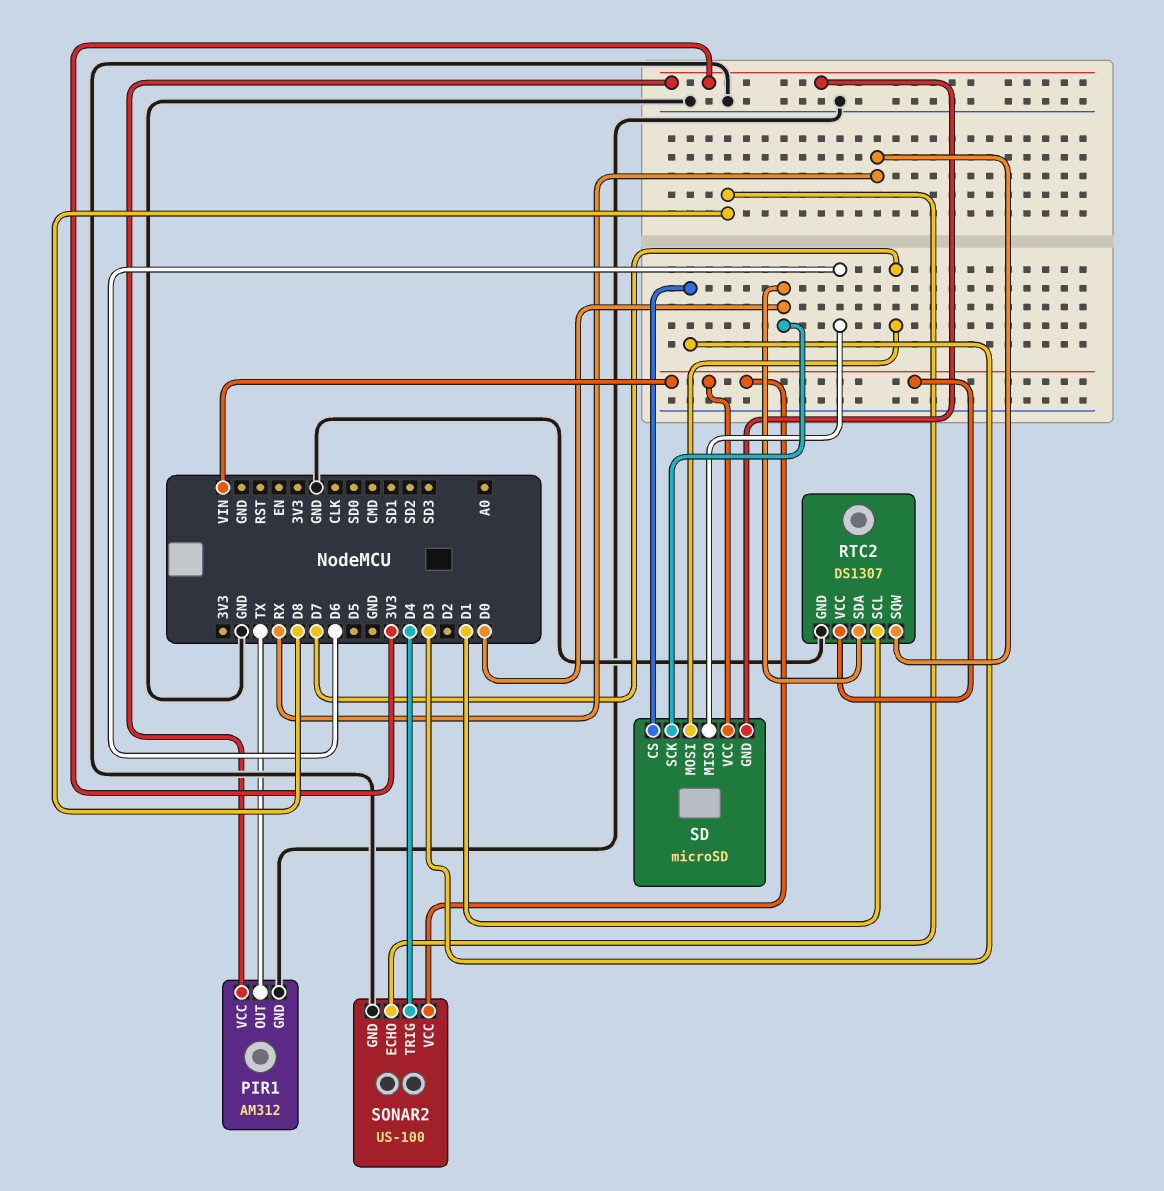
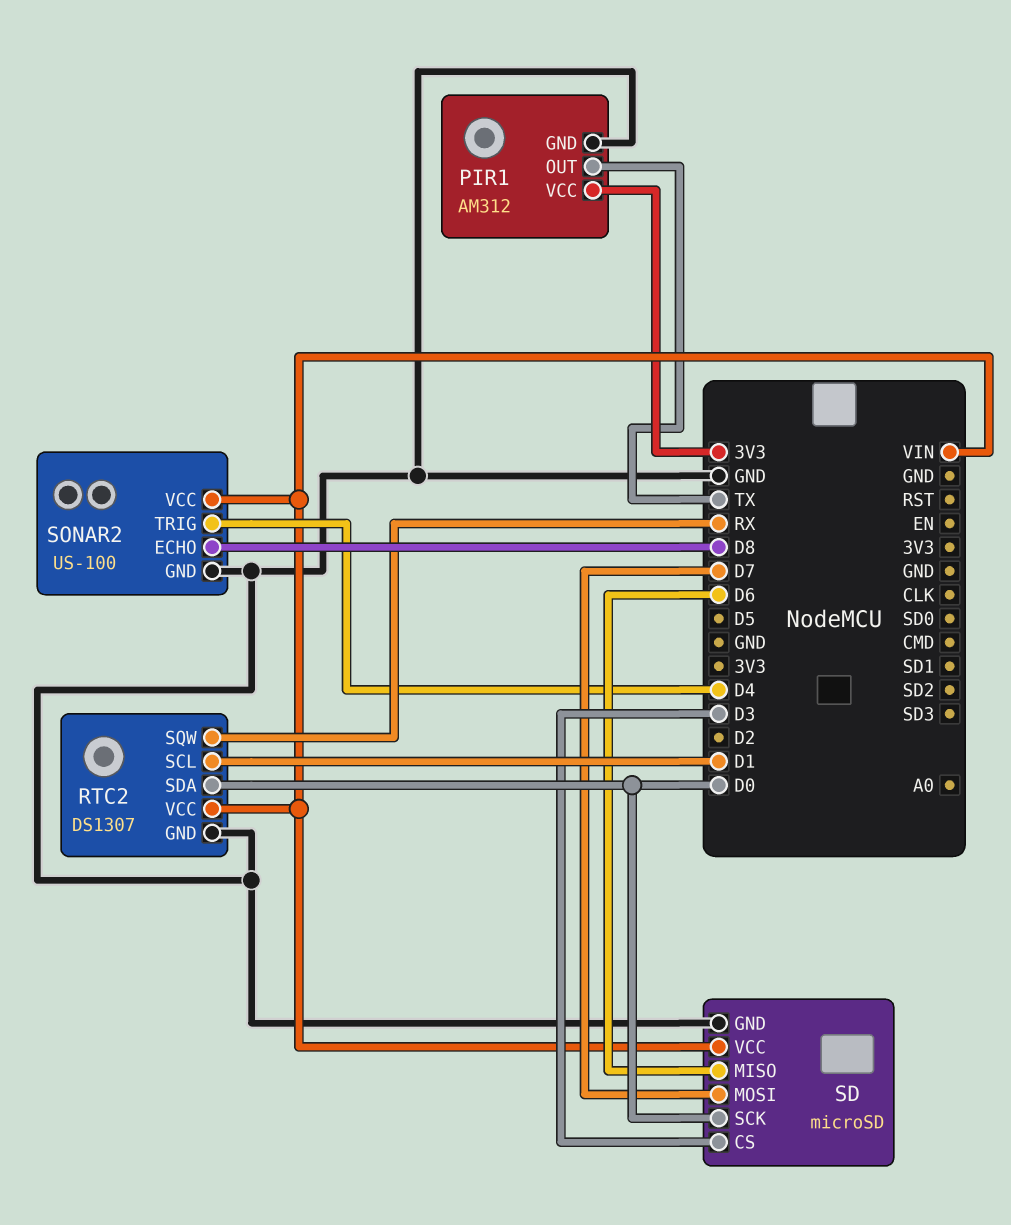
SD pin GND: 3V3 -> GND

